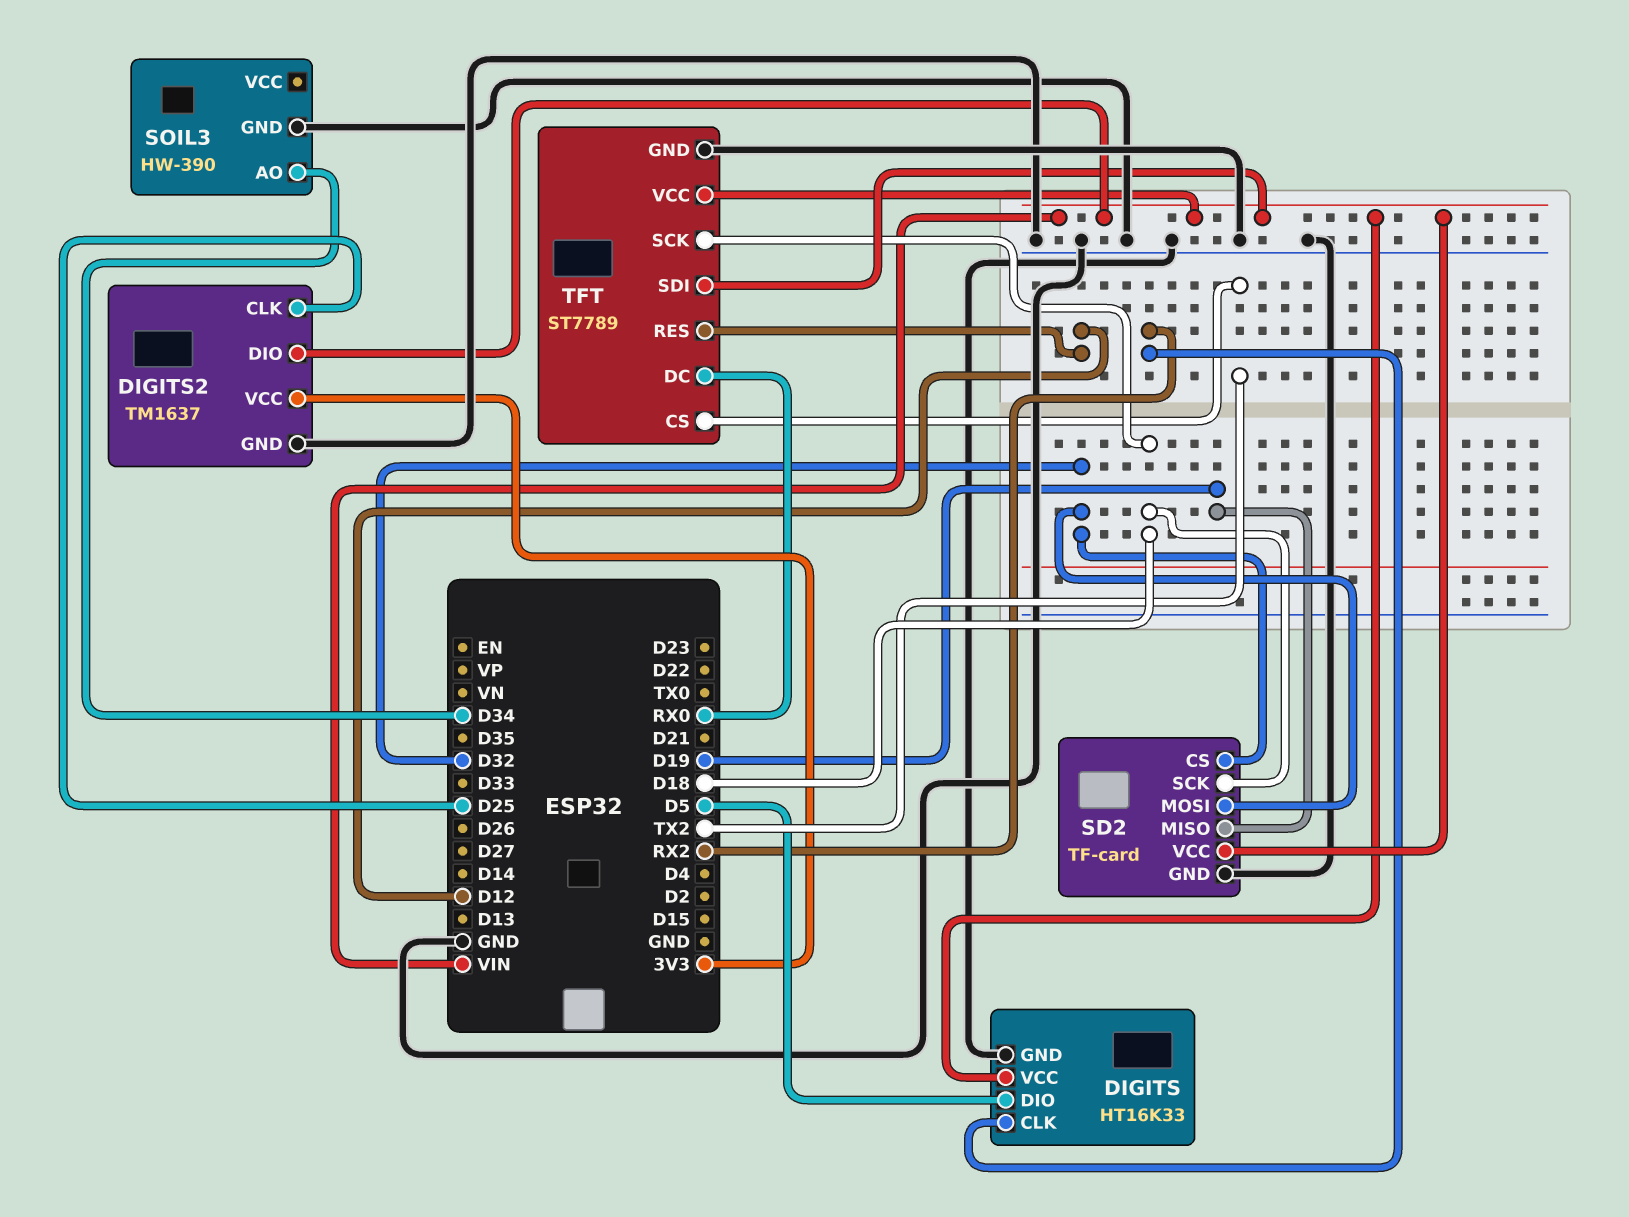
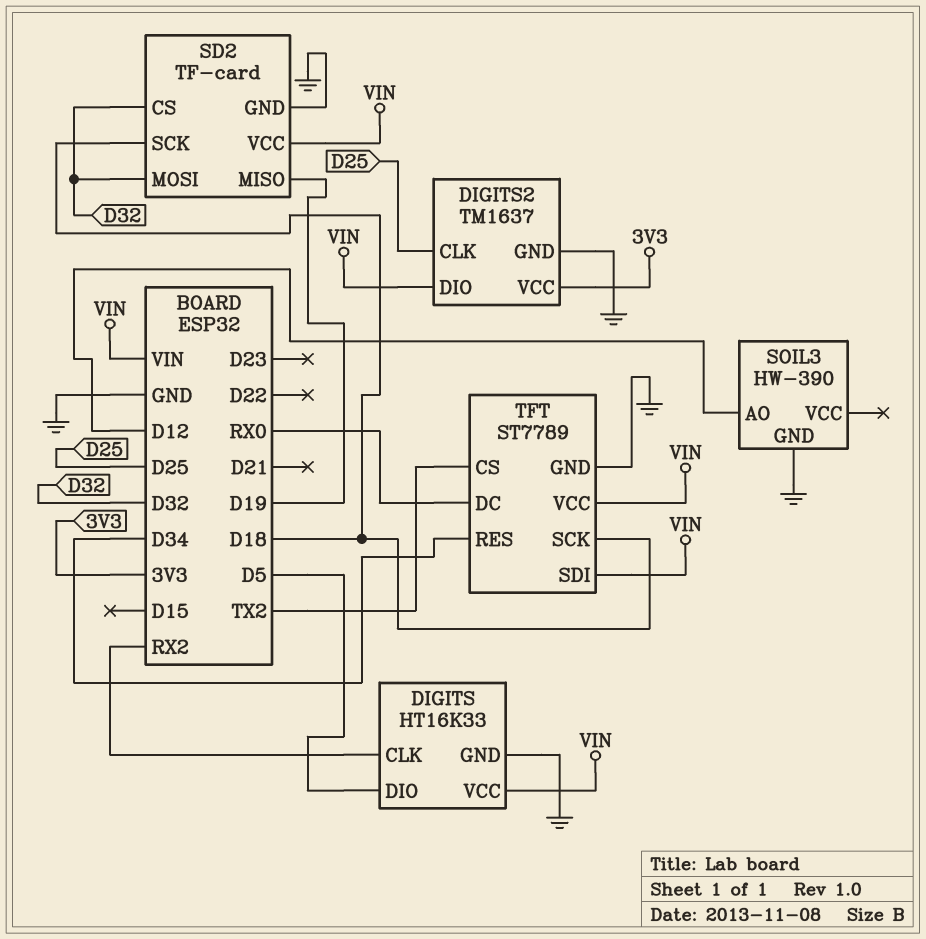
SOIL3 pin AO: D34 -> D12
TFT pin RES: D12 -> D34

